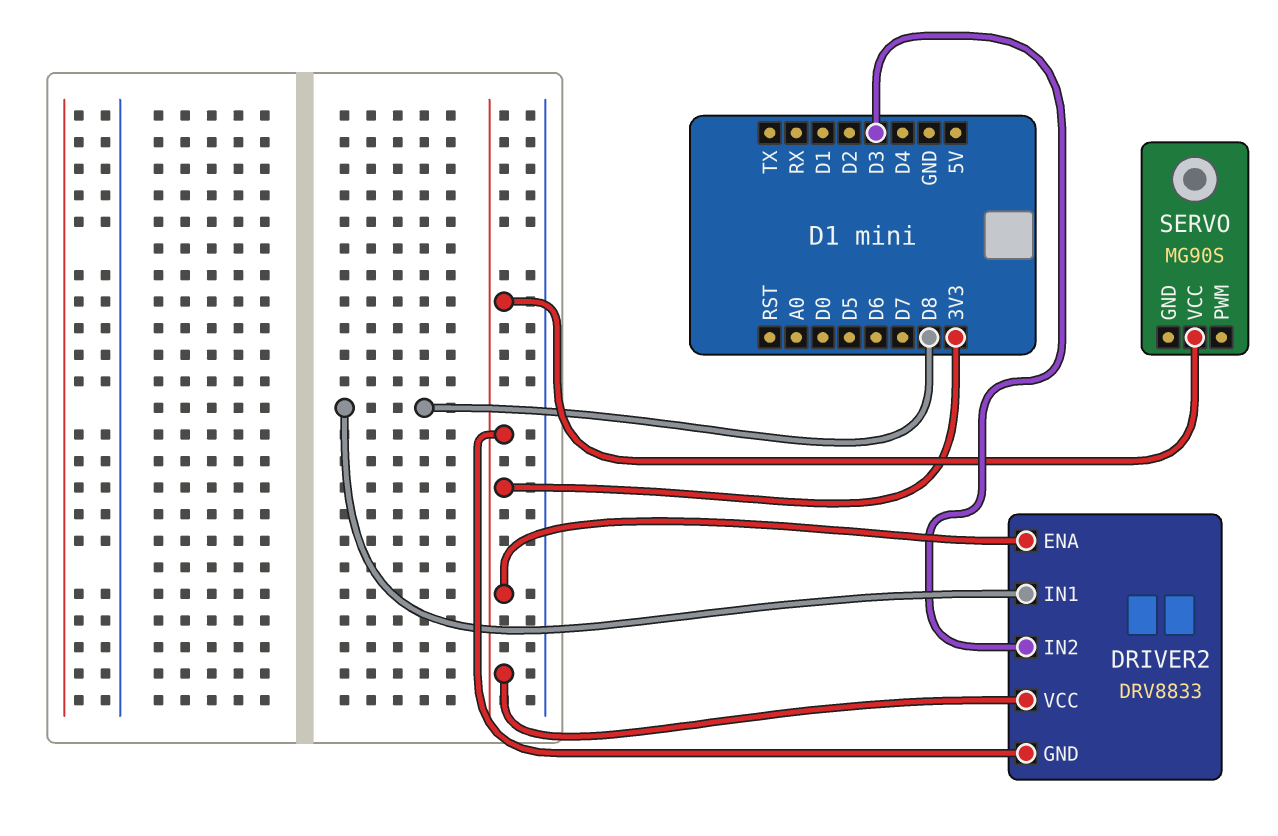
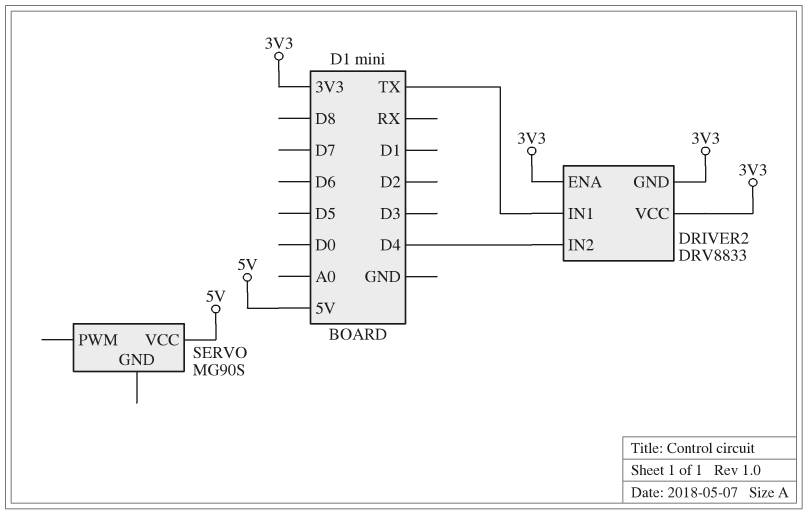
DRIVER2 pin IN1: D8 -> TX
DRIVER2 pin IN2: D3 -> D4
SERVO pin VCC: 3V3 -> 5V

